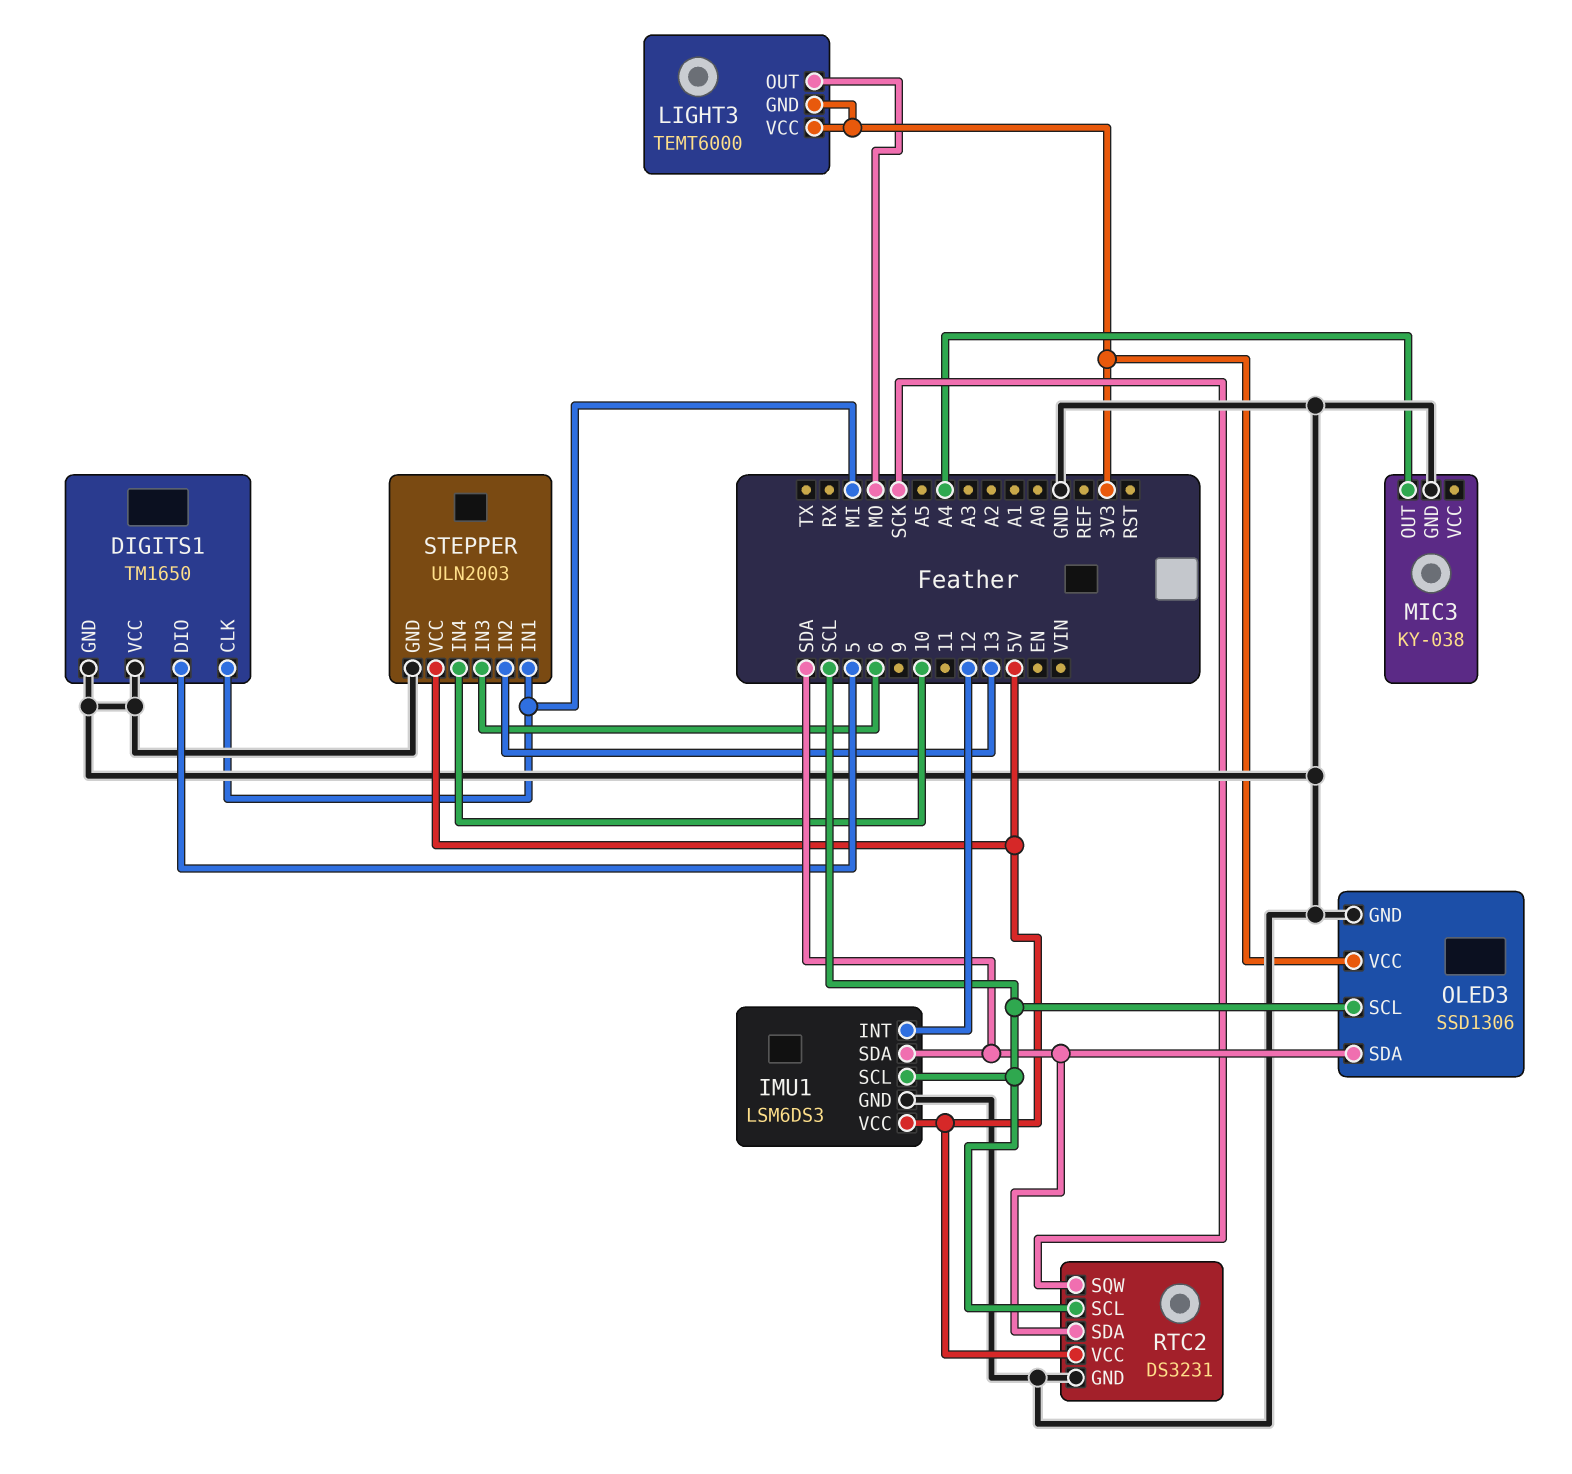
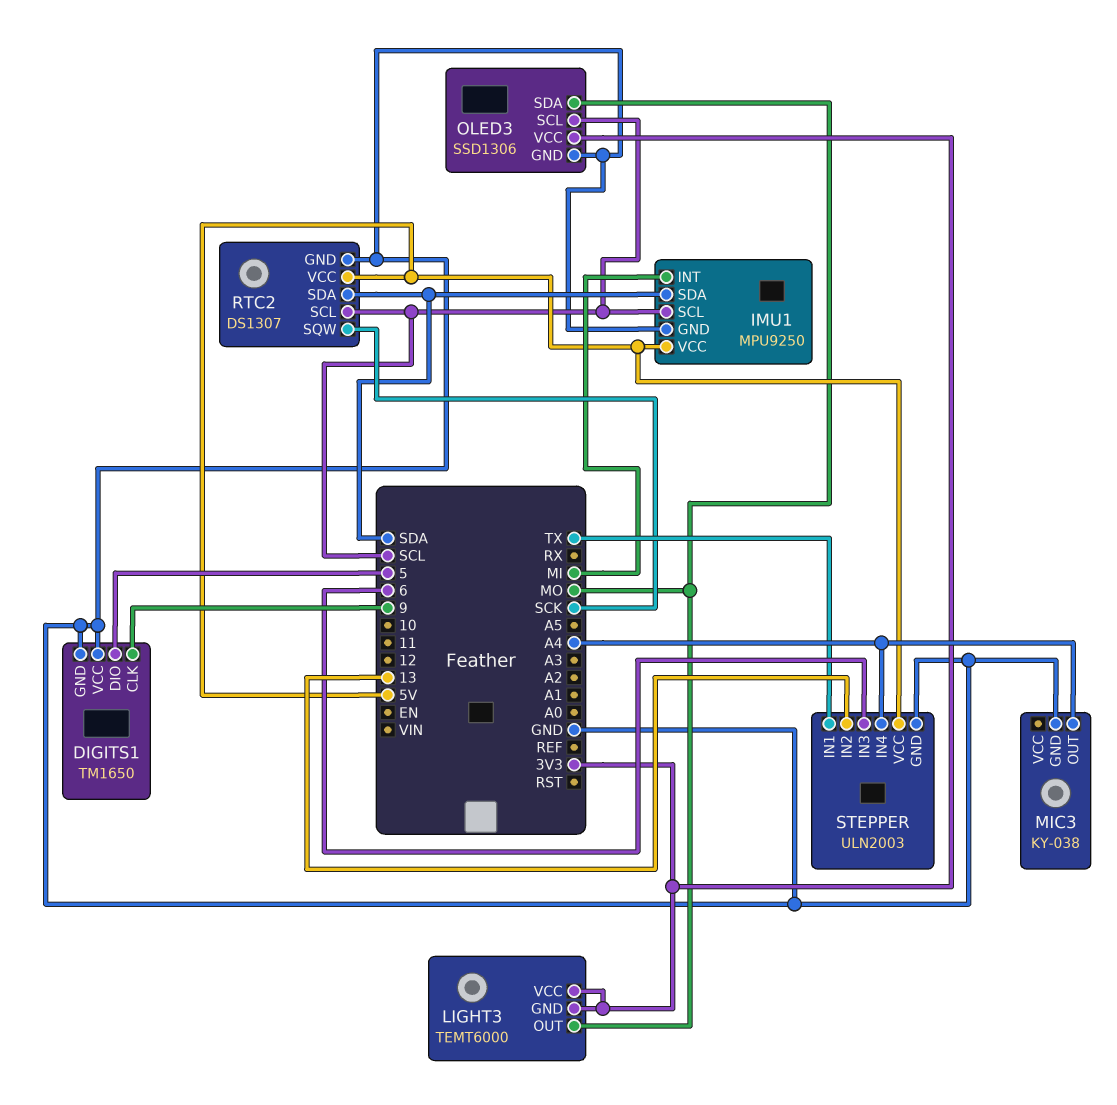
DIGITS1 pin CLK: MI -> 9
IMU1: LSM6DS3 -> MPU9250
IMU1 pin INT: 12 -> MI
OLED3 pin SDA: SDA -> MO
RTC2: DS3231 -> DS1307
STEPPER pin IN1: MI -> TX
STEPPER pin IN4: 10 -> A4

